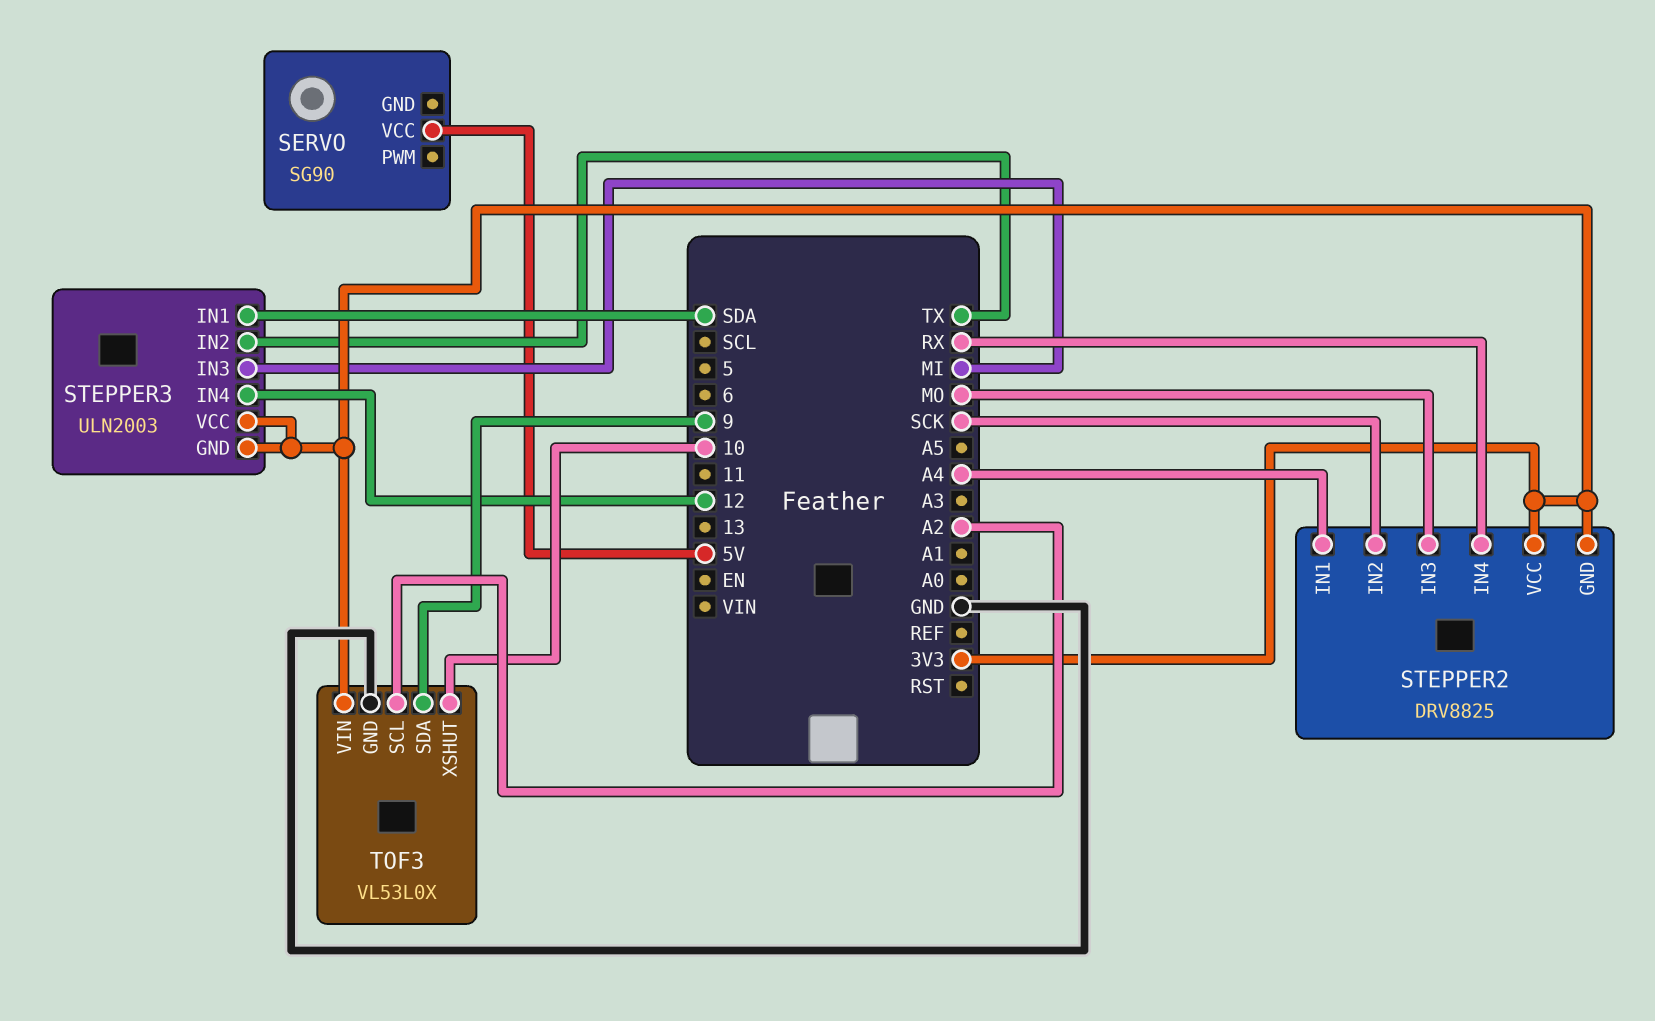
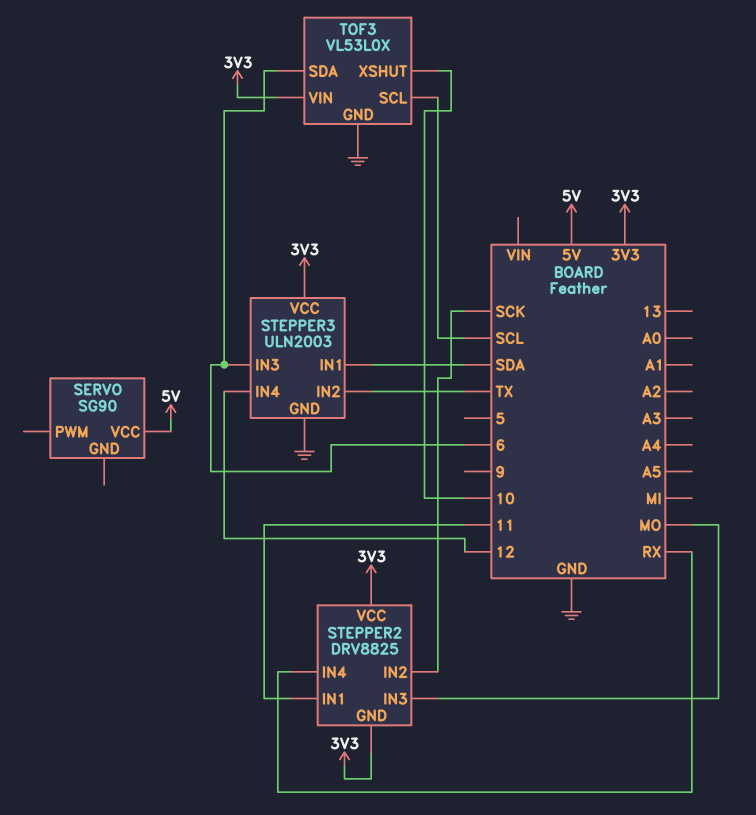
STEPPER2 pin IN1: A4 -> 11
STEPPER3 pin GND: 3V3 -> GND
STEPPER3 pin IN3: MI -> 6
TOF3 pin SCL: A2 -> SCL
TOF3 pin SDA: 9 -> 6

